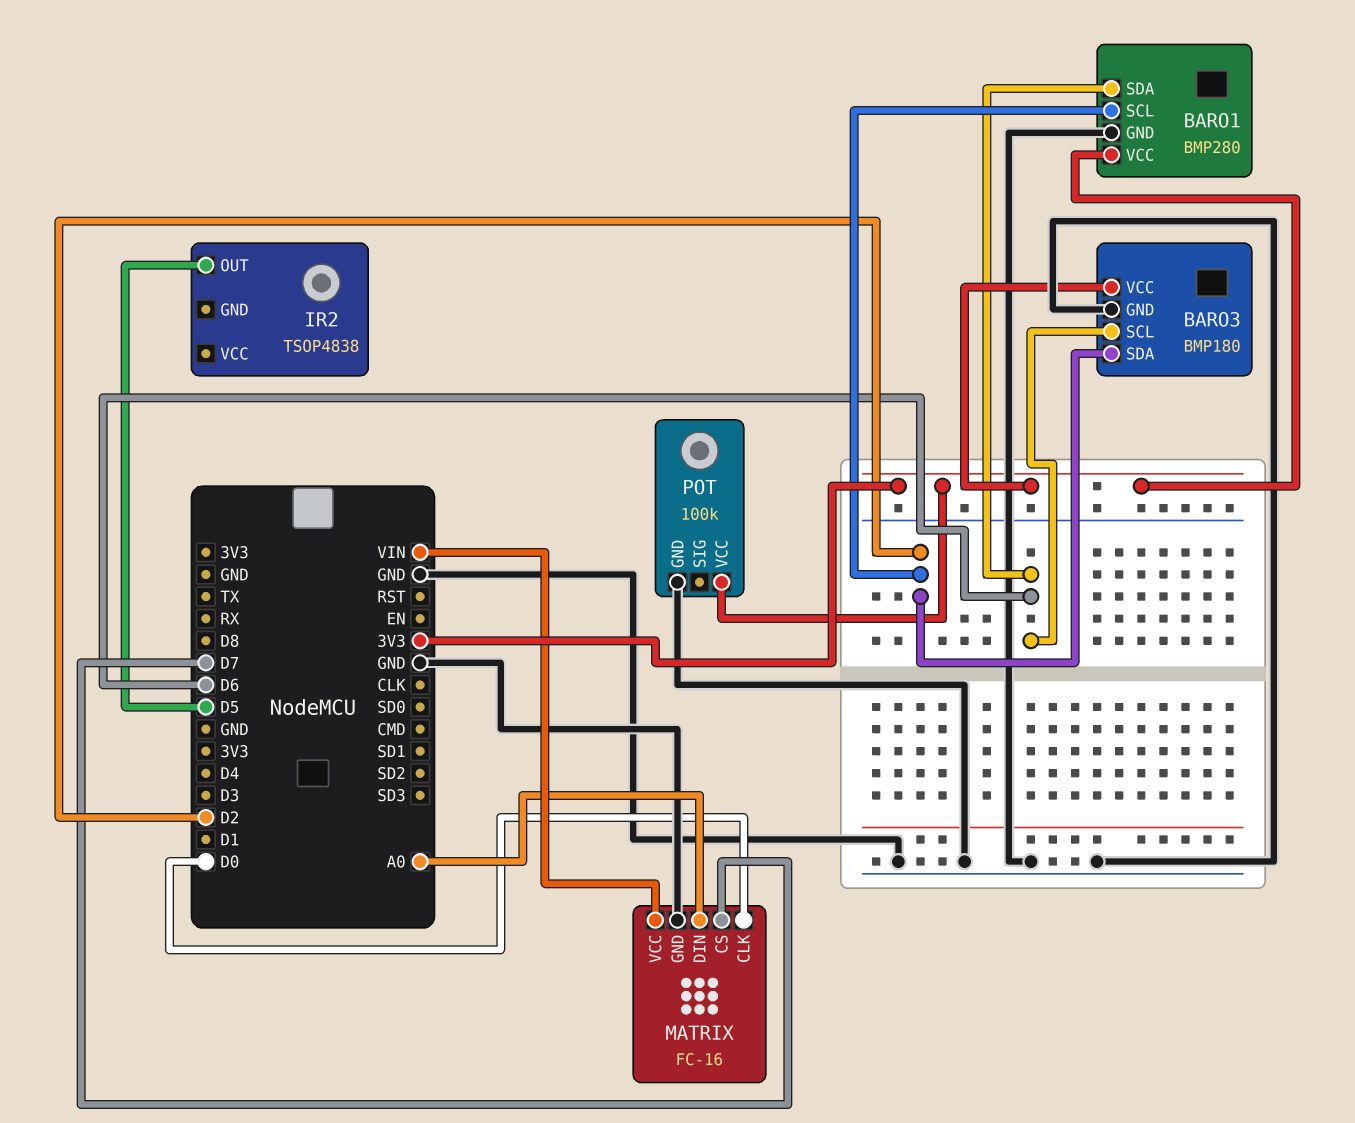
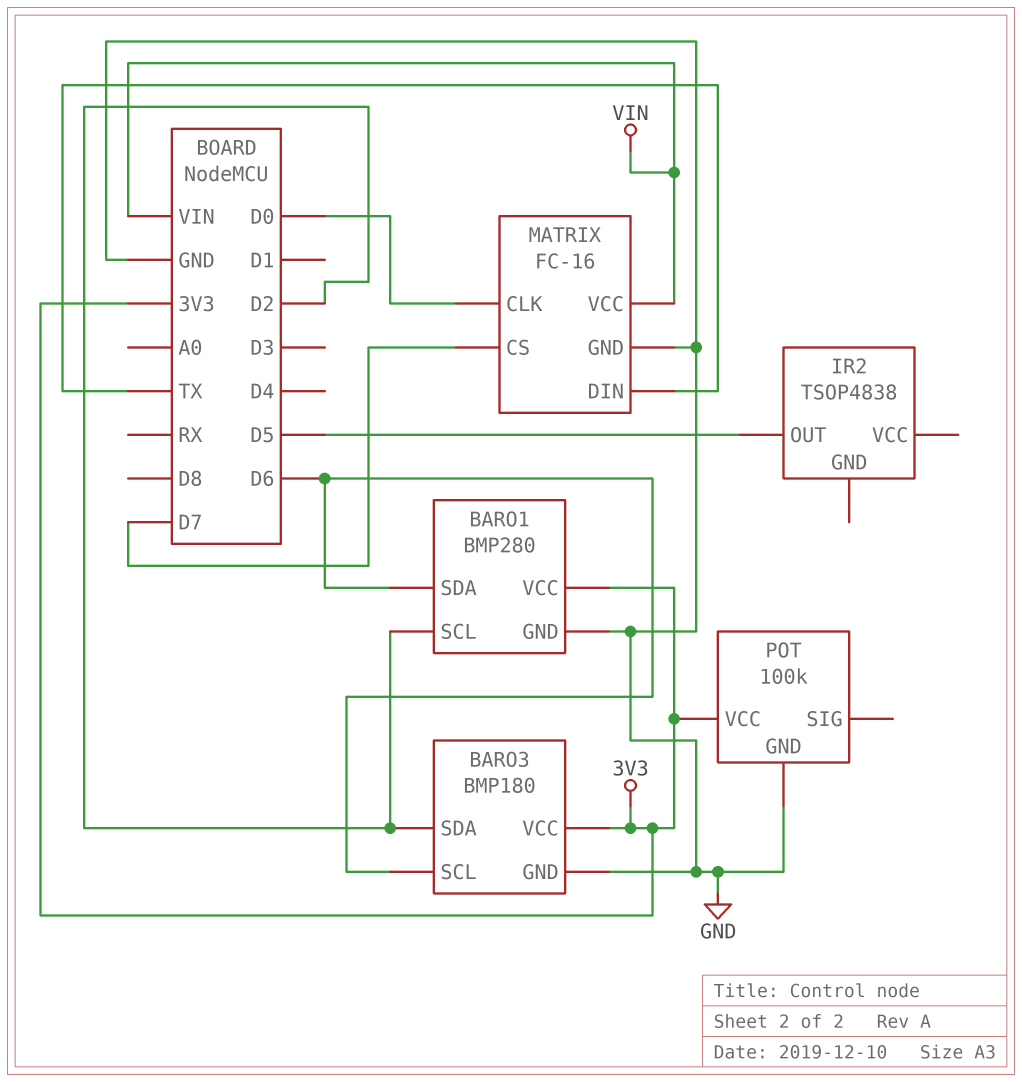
MATRIX pin DIN: A0 -> TX

